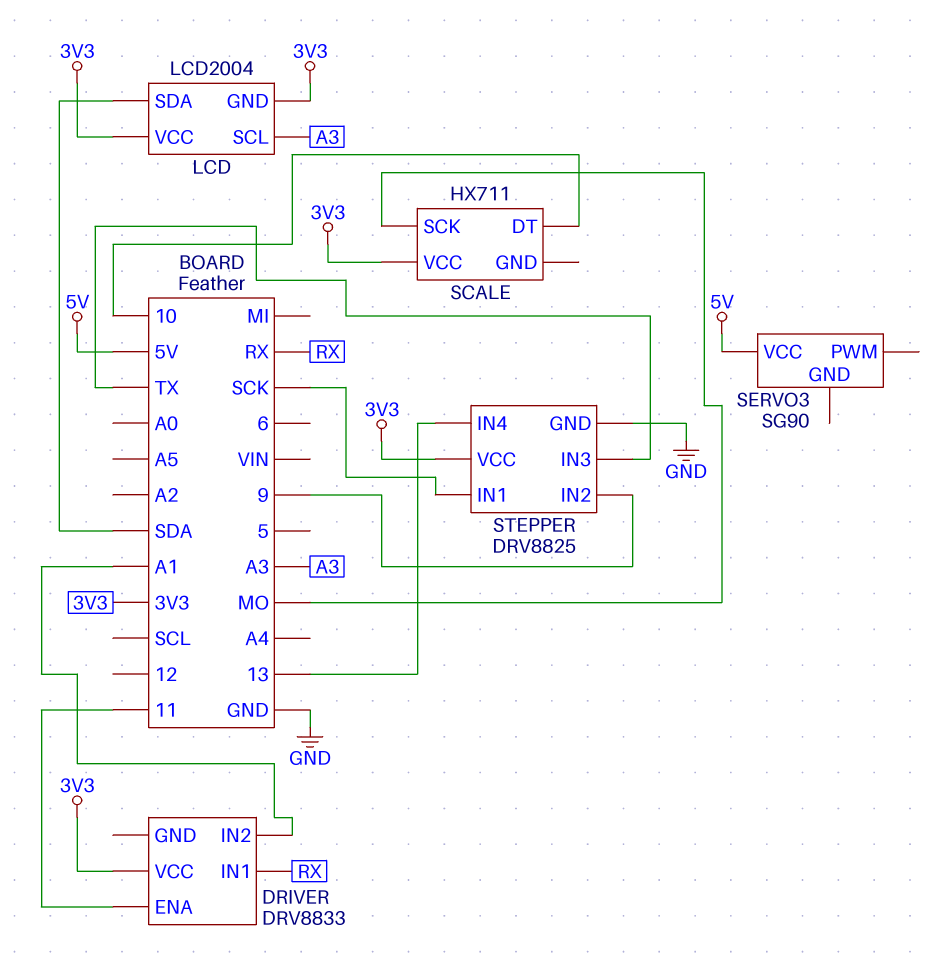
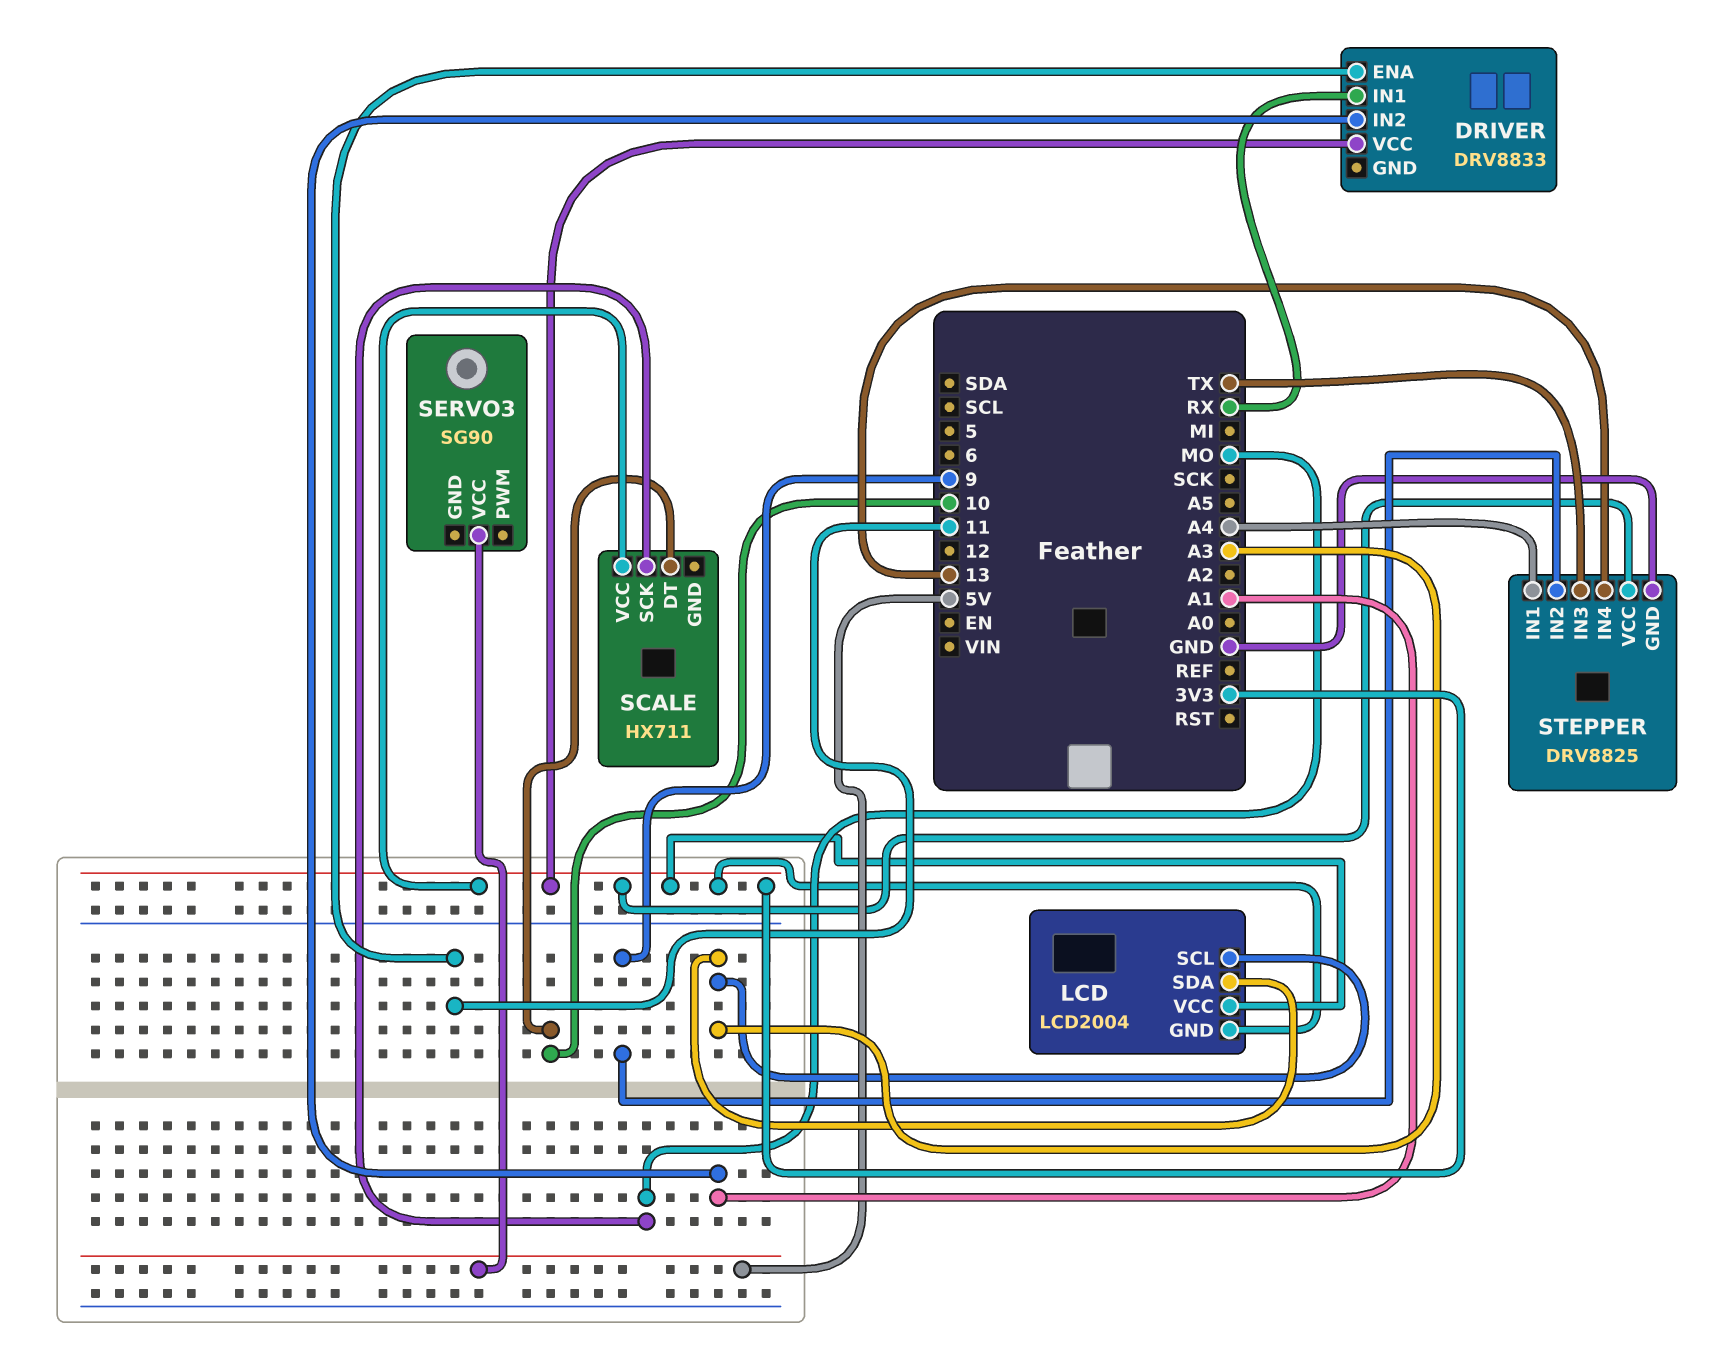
LCD pin SDA: SDA -> A3
STEPPER pin IN1: SCK -> A4

